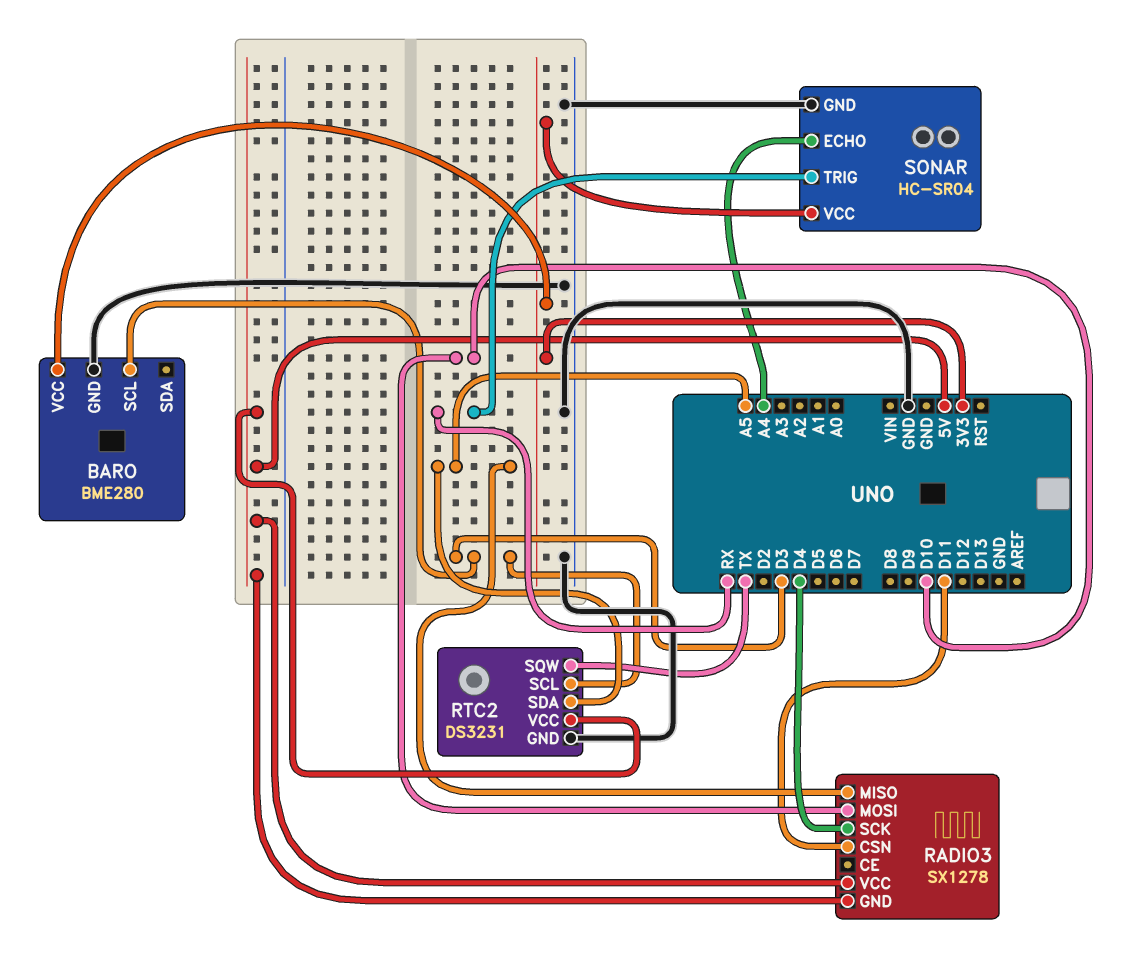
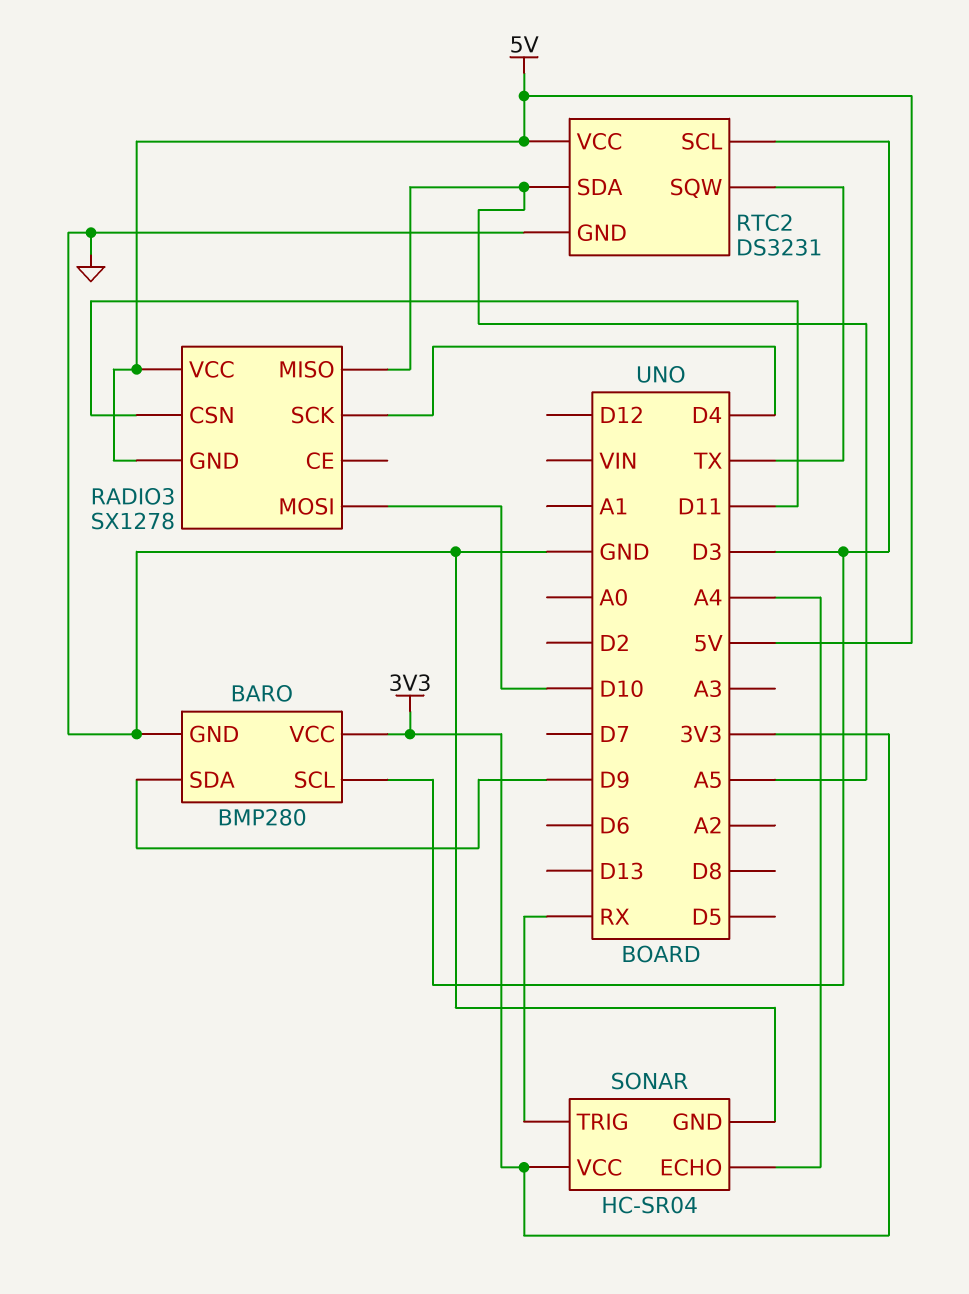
BARO: BME280 -> BMP280
BARO pin SDA: none -> D9

